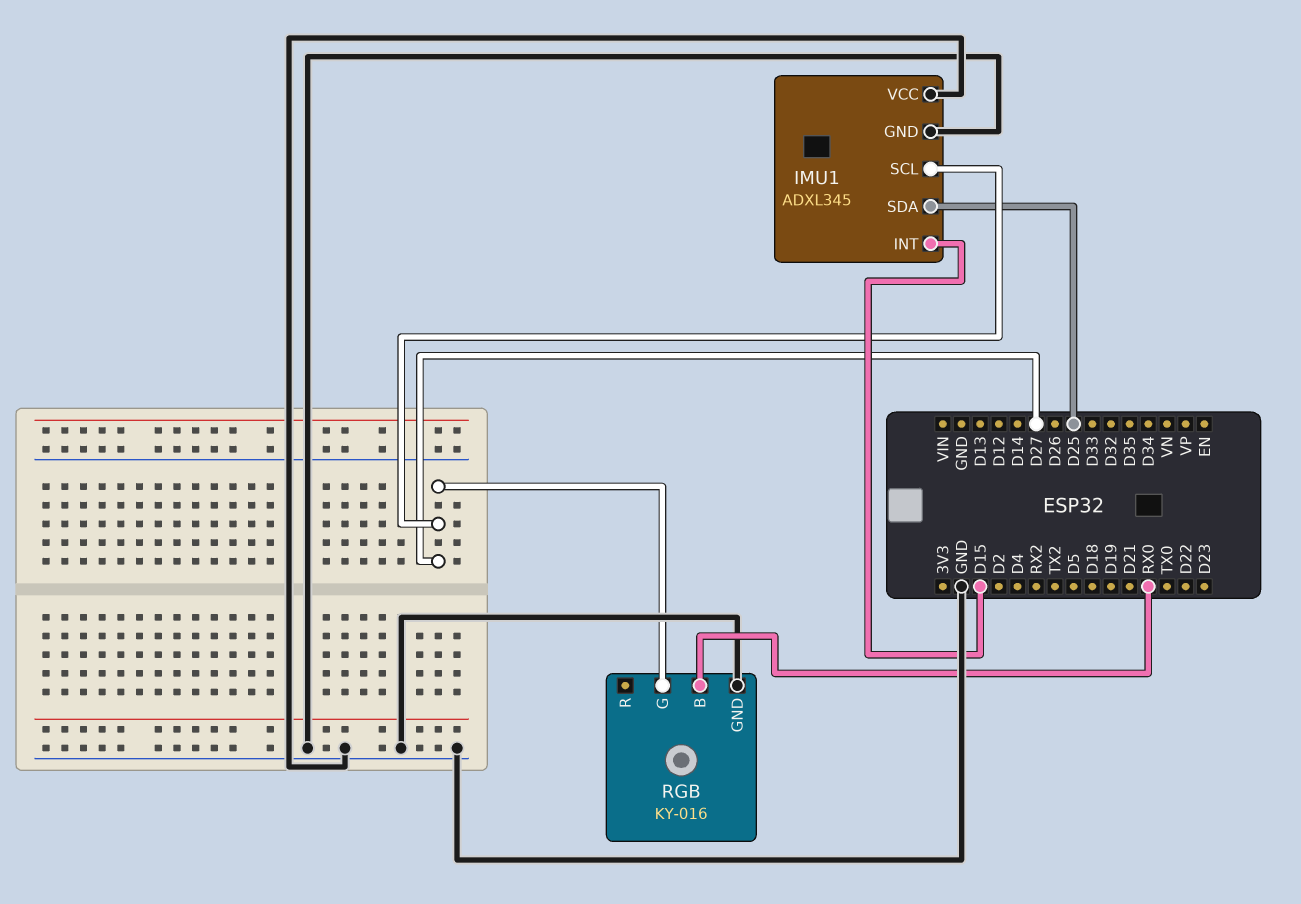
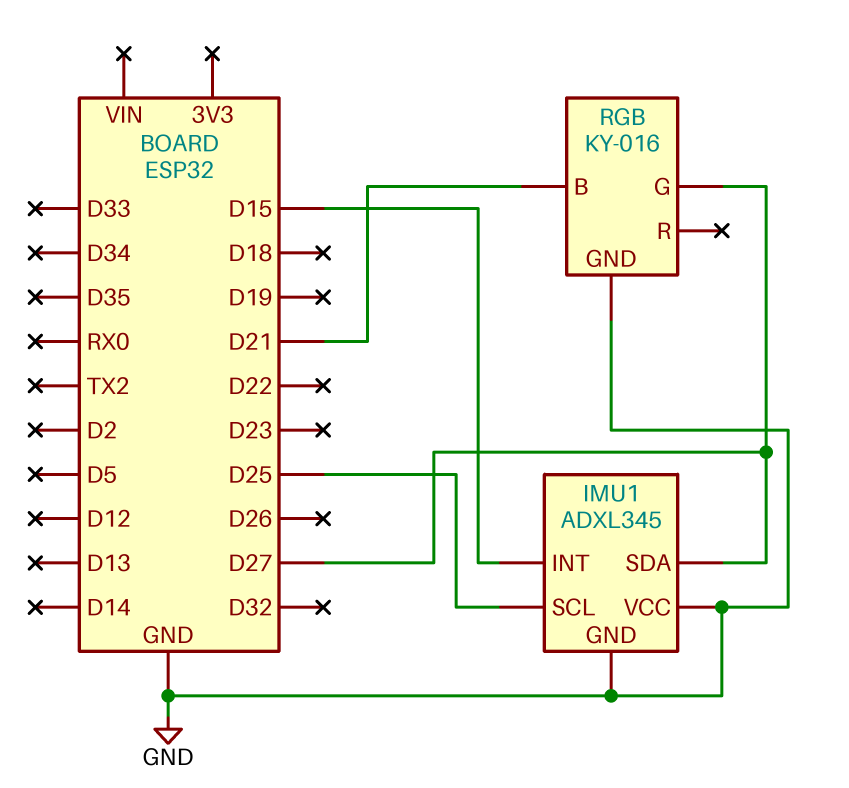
IMU1 pin SCL: D27 -> D25
IMU1 pin SDA: D25 -> D27
RGB pin B: RX0 -> D21

